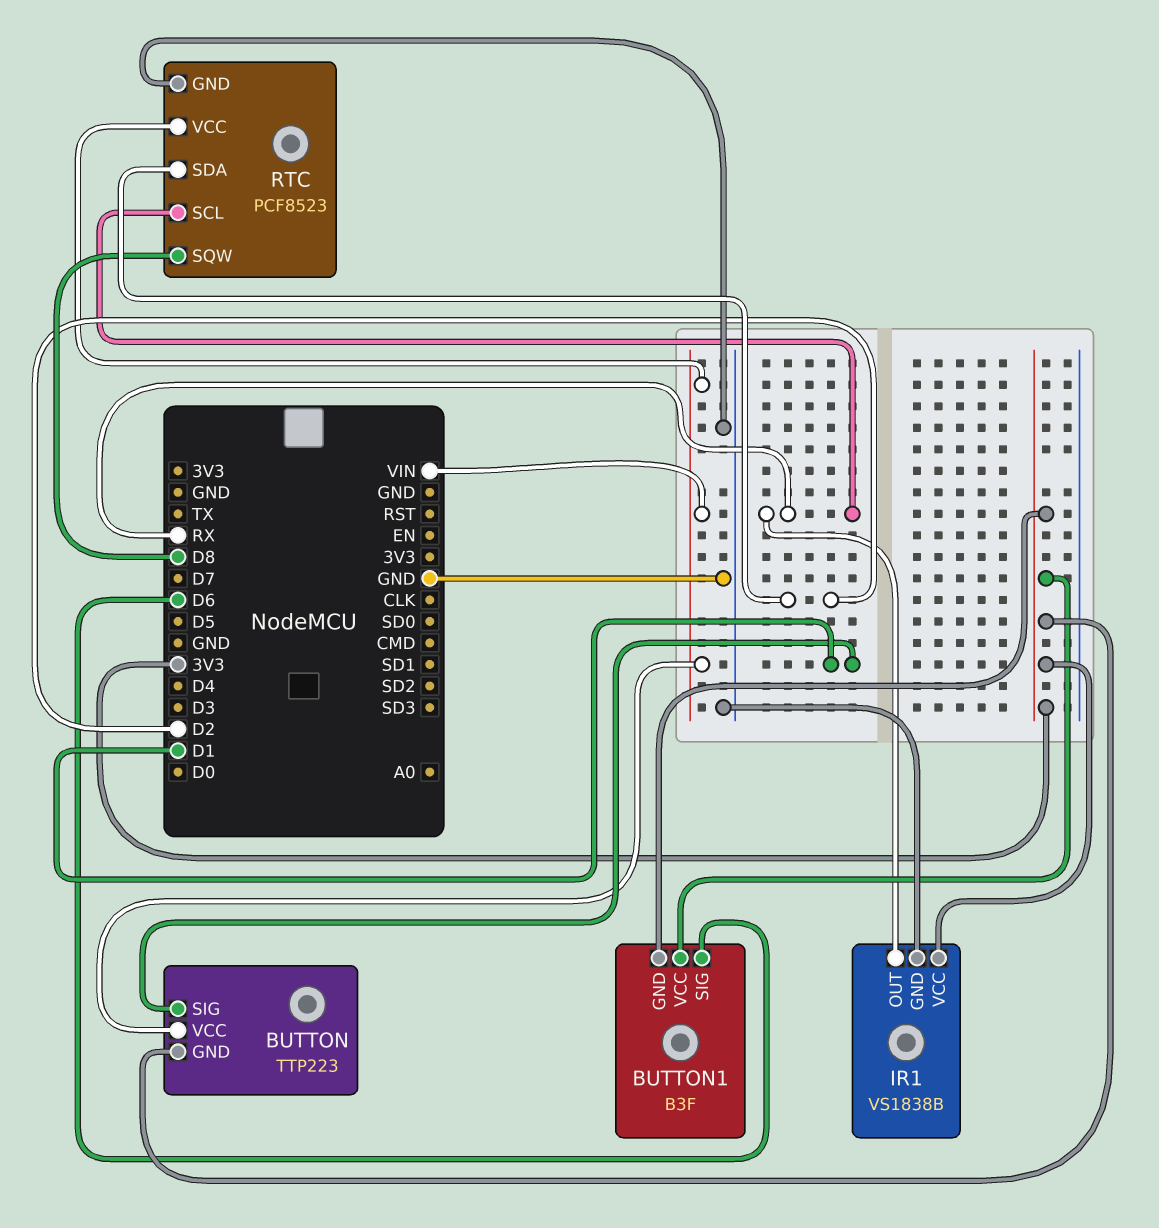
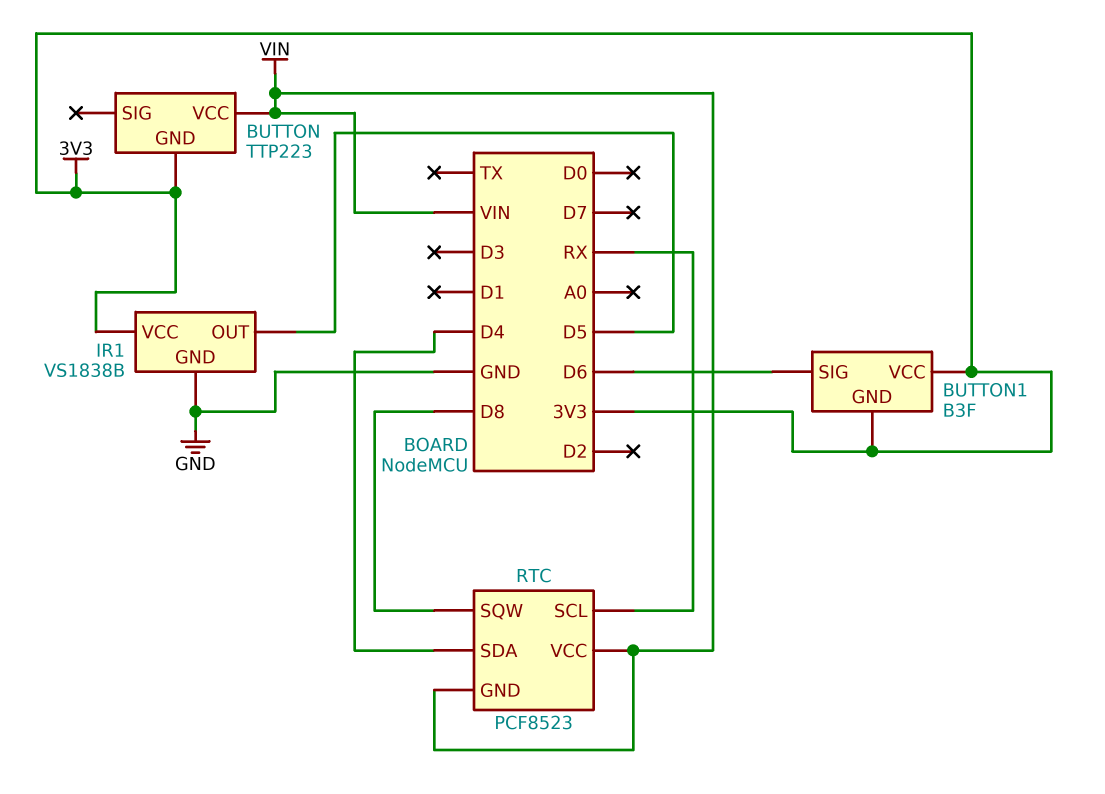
BUTTON pin SIG: D1 -> none
IR1 pin OUT: RX -> D5
RTC pin GND: GND -> VIN
RTC pin SDA: D2 -> D4

